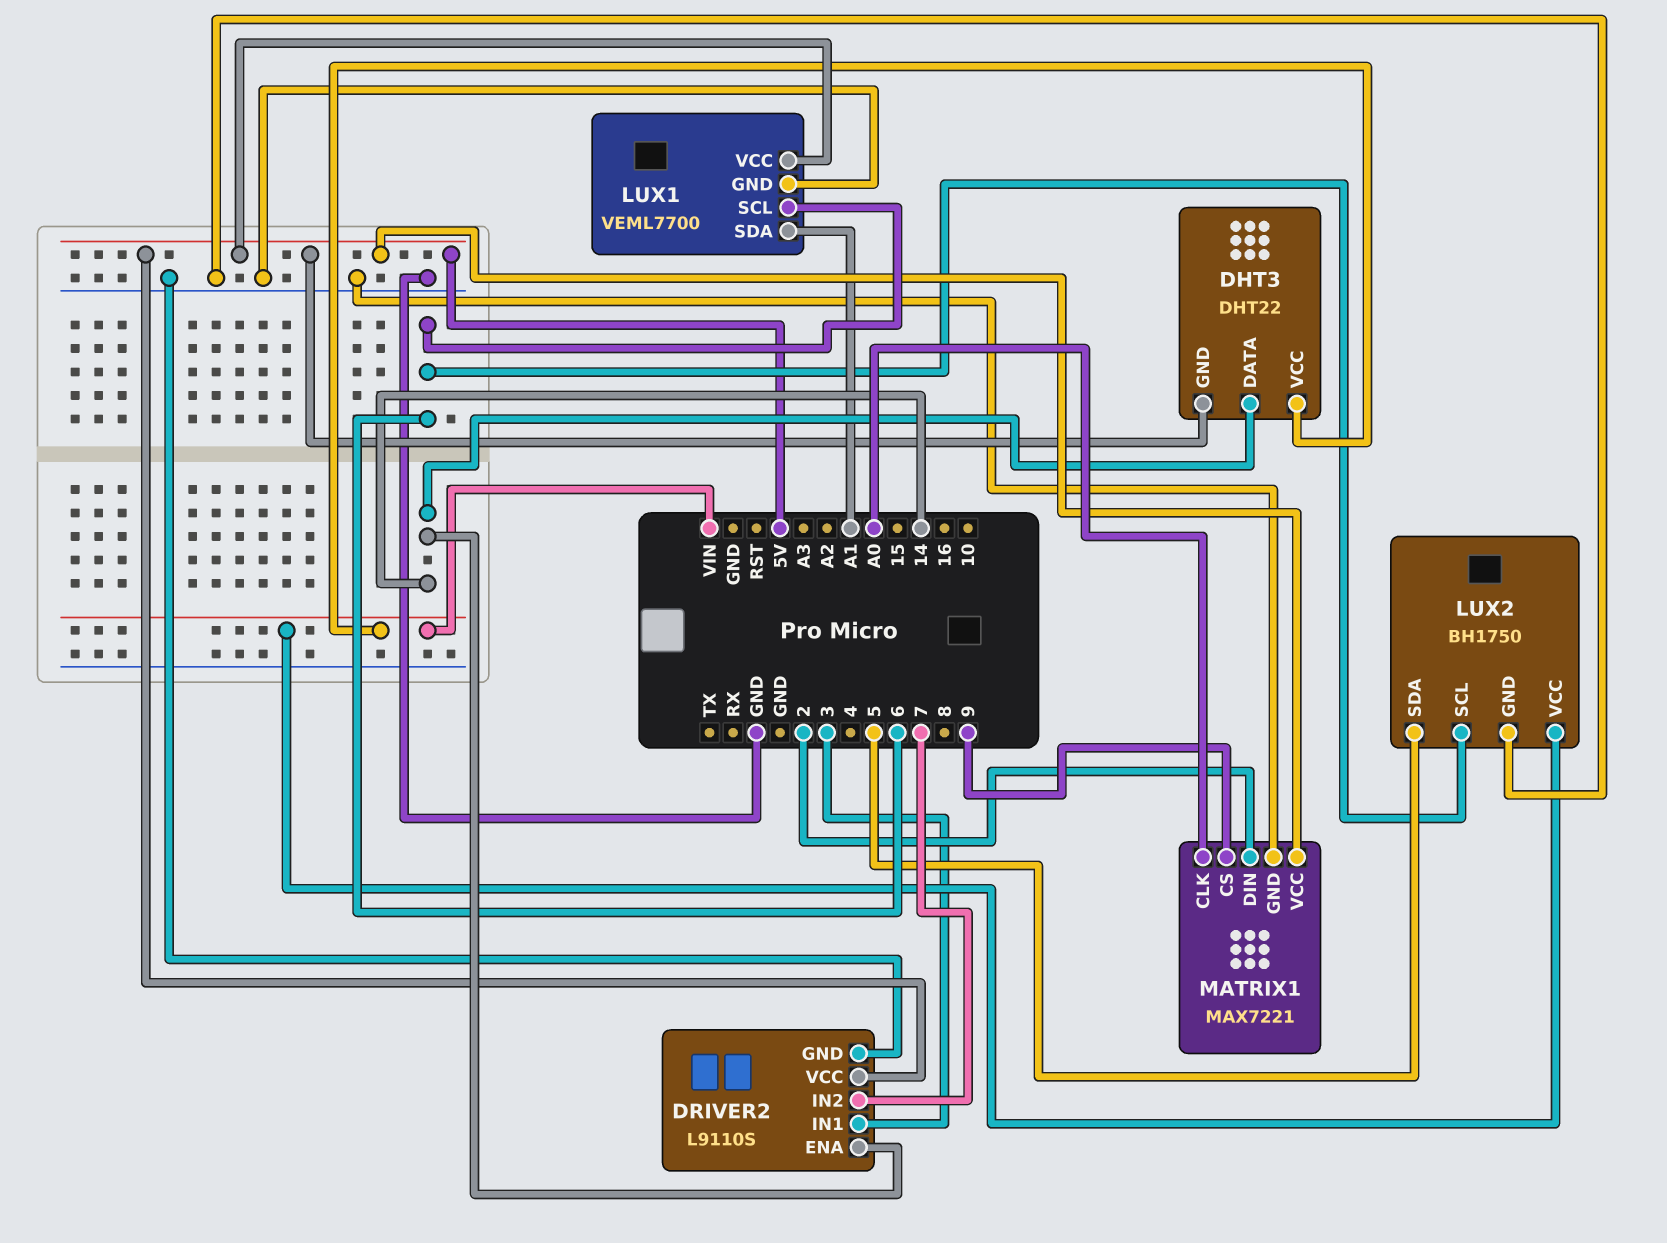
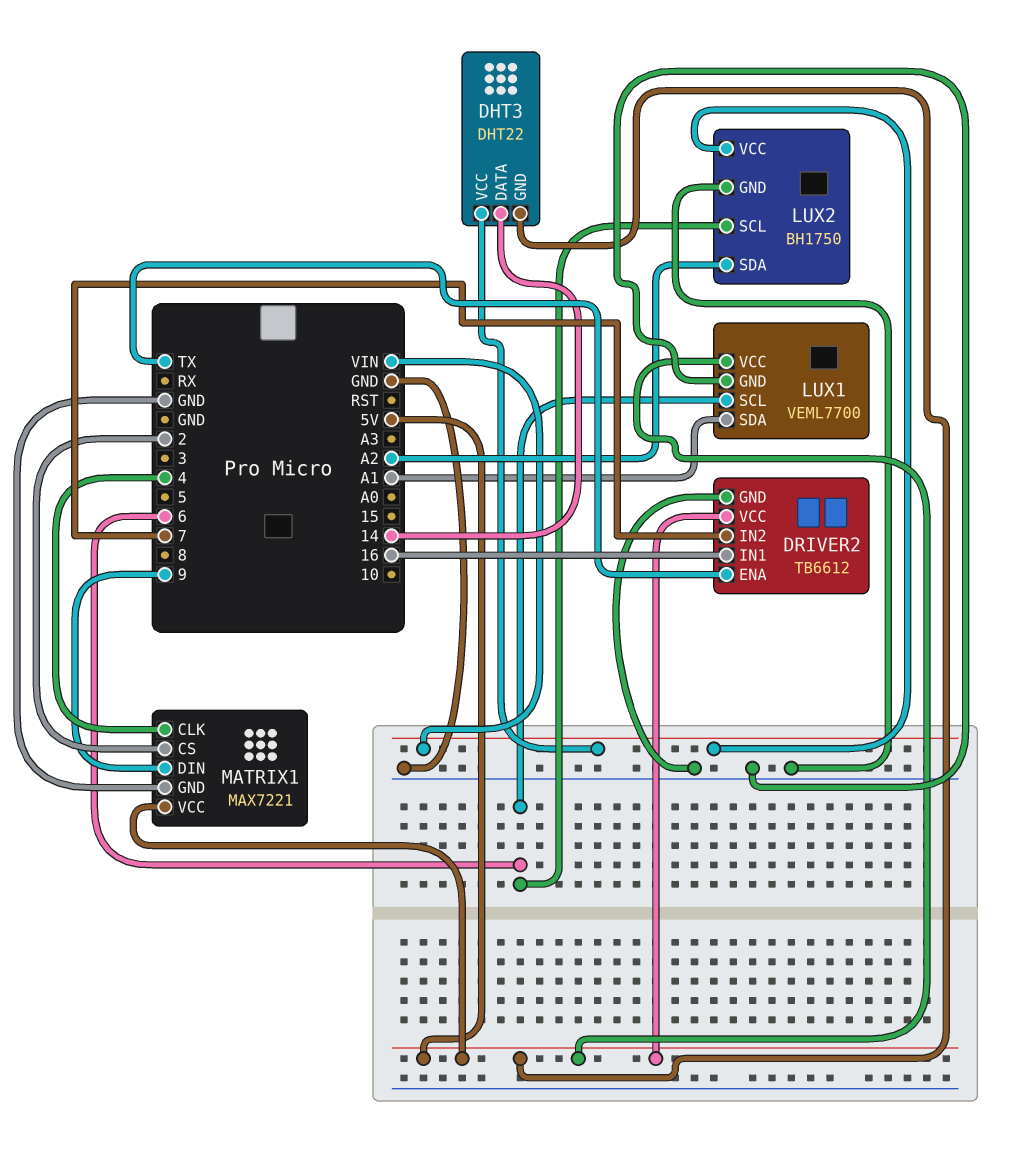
DRIVER2: L9110S -> TB6612
DRIVER2 pin ENA: 14 -> TX
DRIVER2 pin IN1: 3 -> 16
LUX2 pin SDA: 5 -> A2
MATRIX1 pin CLK: A0 -> 4
MATRIX1 pin CS: 9 -> 2
MATRIX1 pin DIN: 2 -> 9

